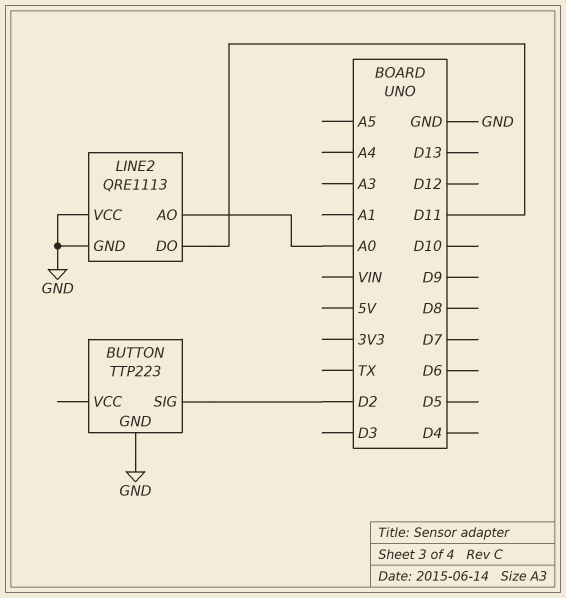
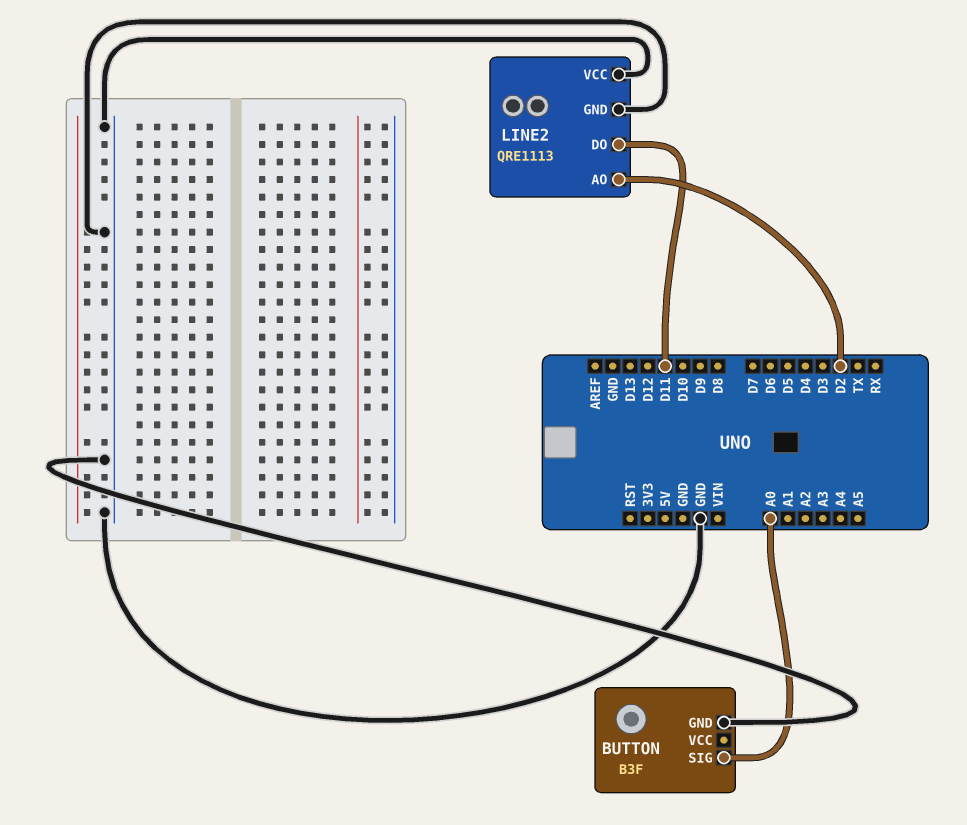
BUTTON: TTP223 -> B3F
BUTTON pin SIG: D2 -> A0
LINE2 pin AO: A0 -> D2

